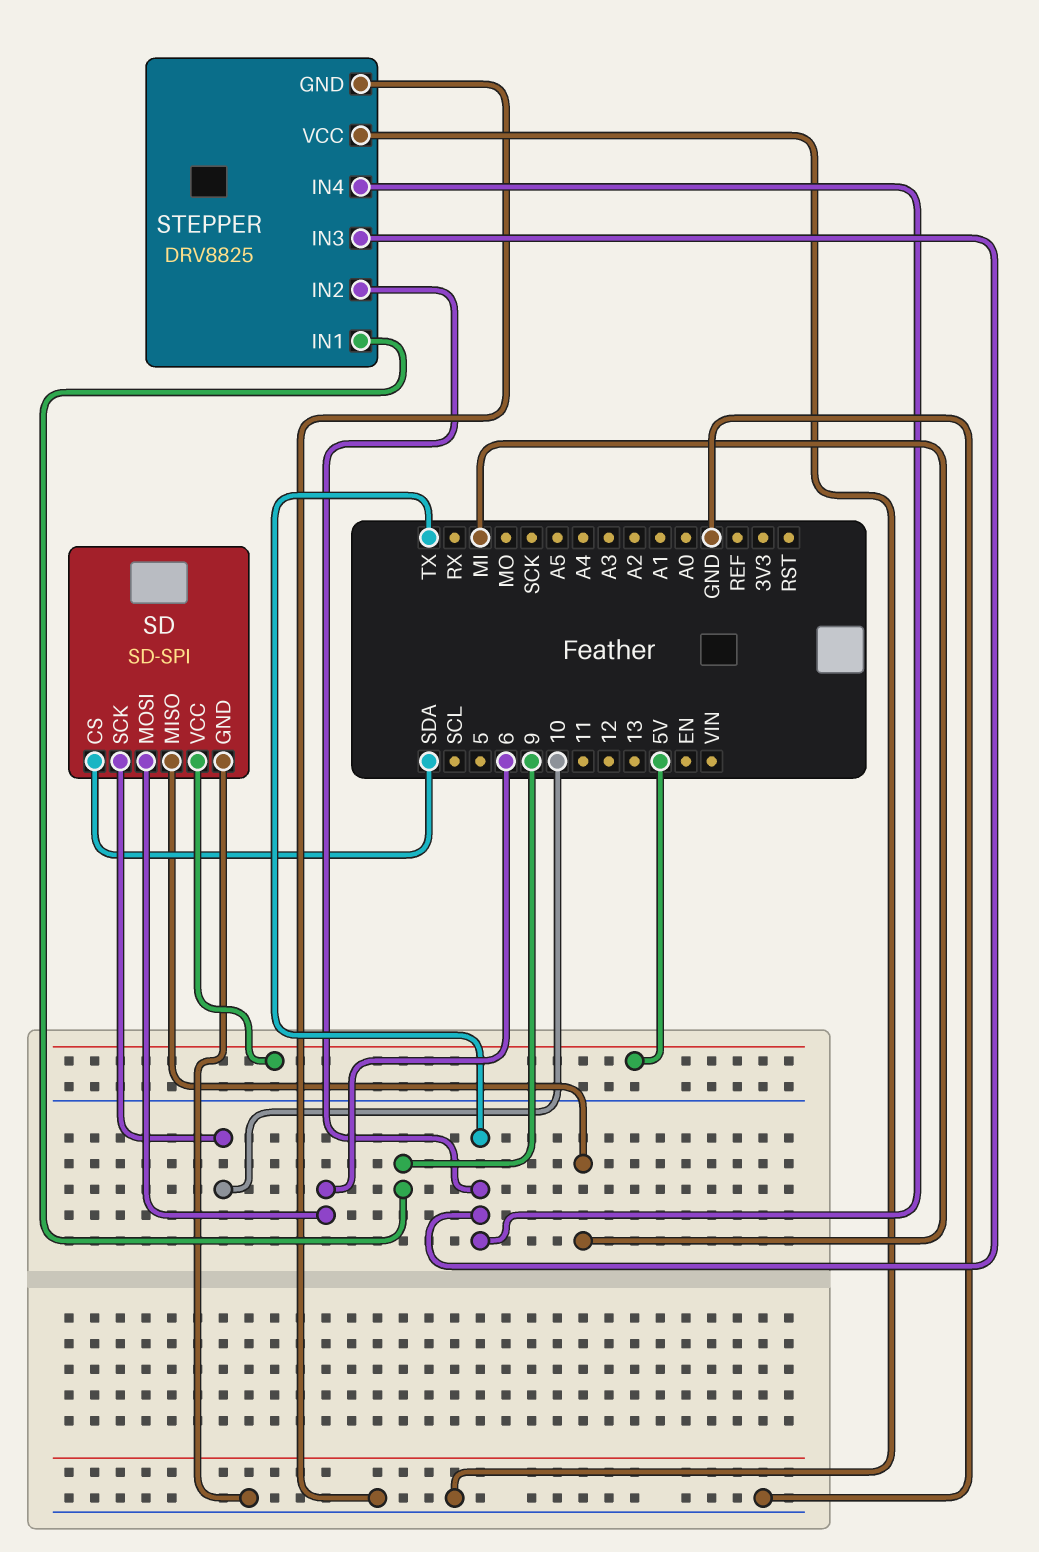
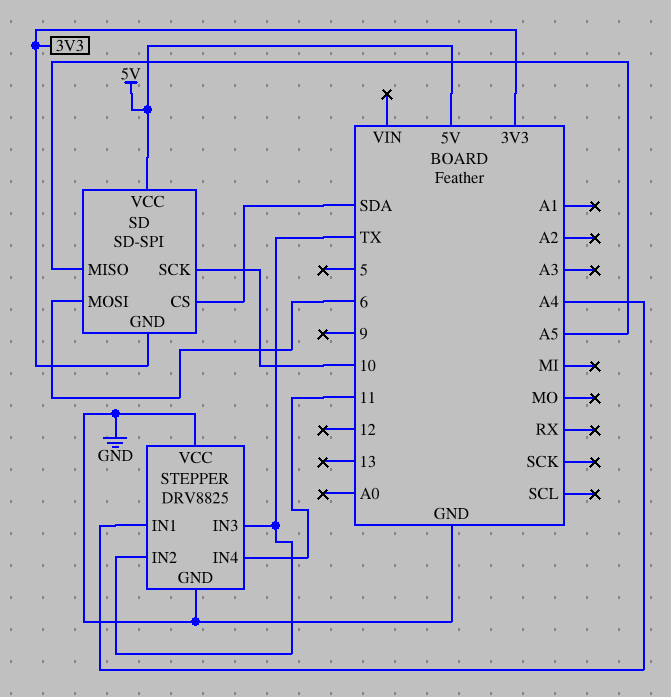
SD pin GND: GND -> 3V3
SD pin MISO: MI -> A5
STEPPER pin IN1: 9 -> A4
STEPPER pin IN4: TX -> 11

